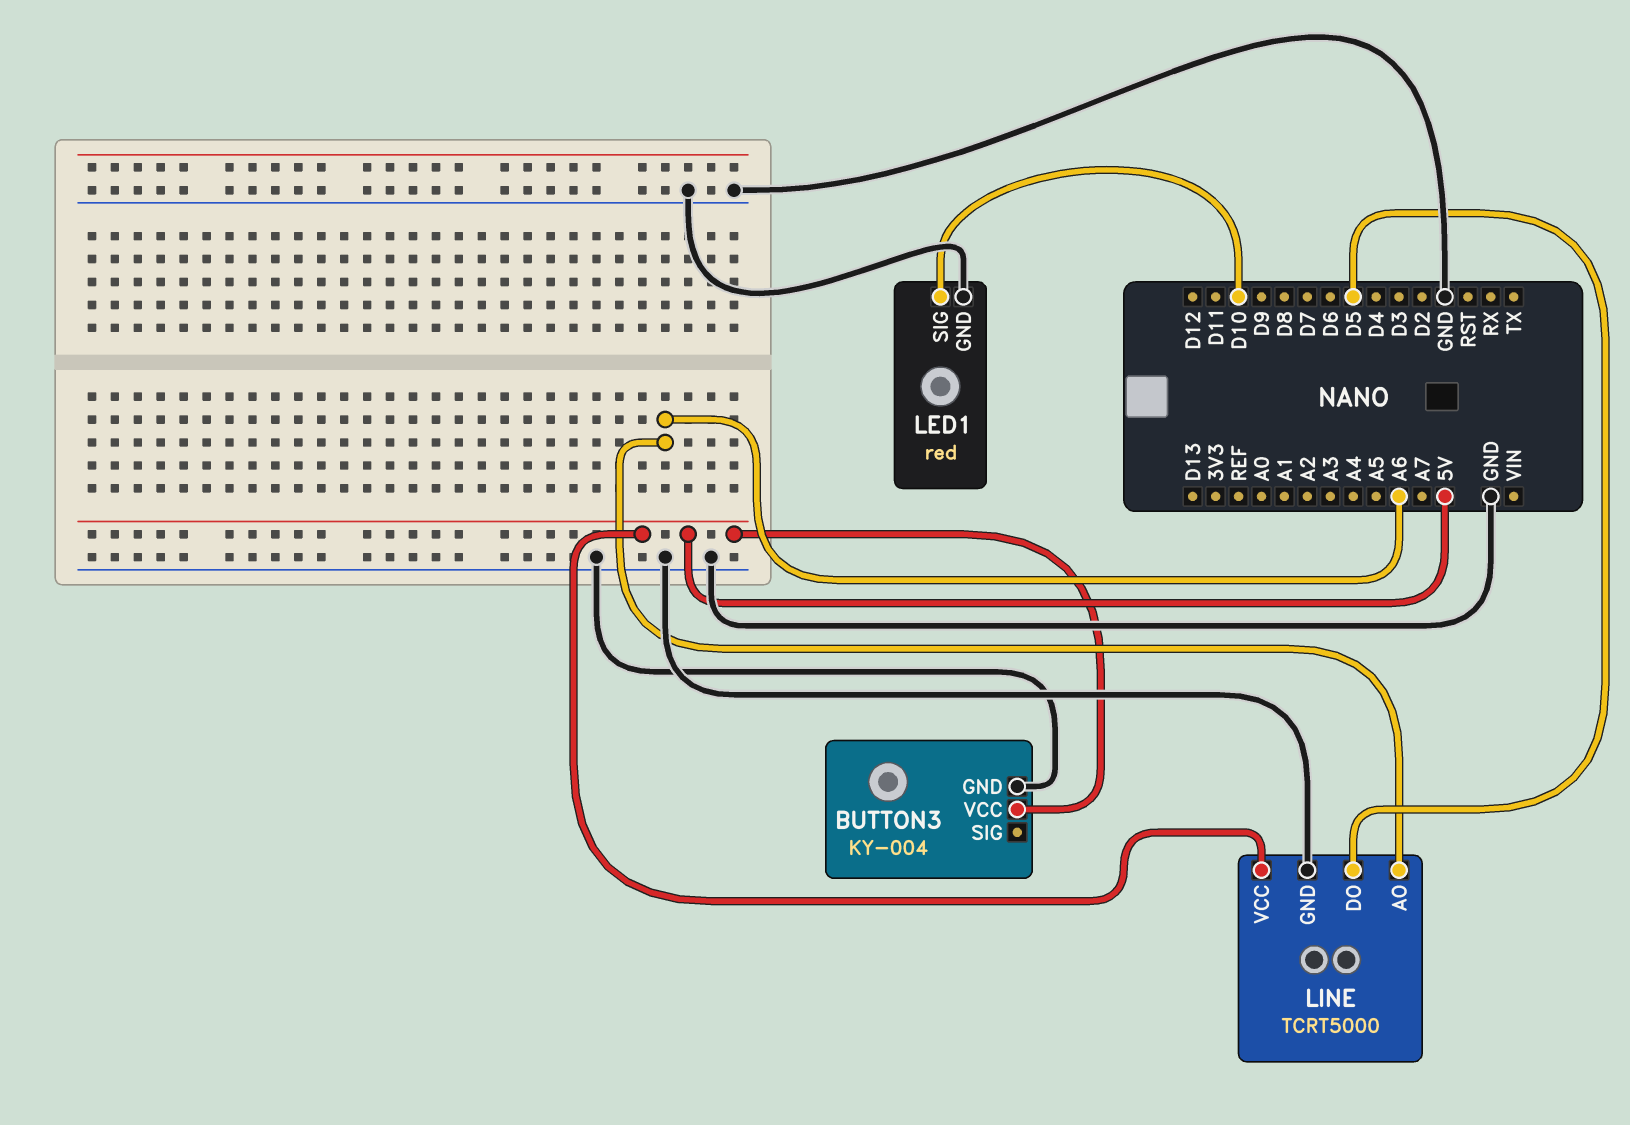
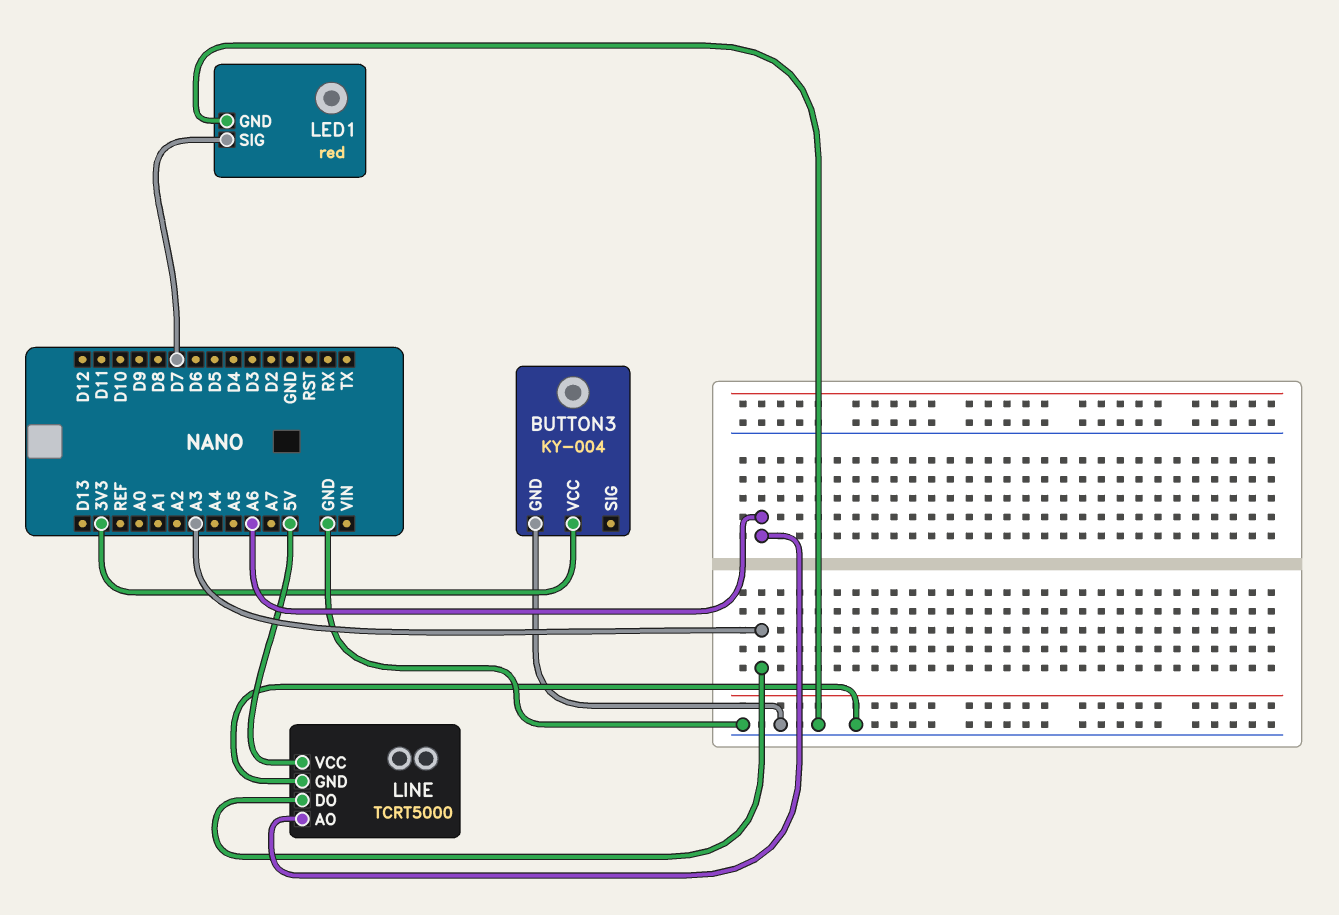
BUTTON3 pin VCC: 5V -> 3V3
LED1 pin SIG: D10 -> D7
LINE pin DO: D5 -> A3

